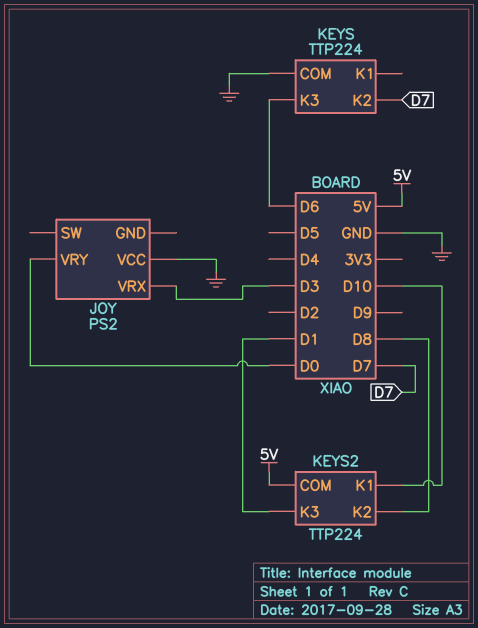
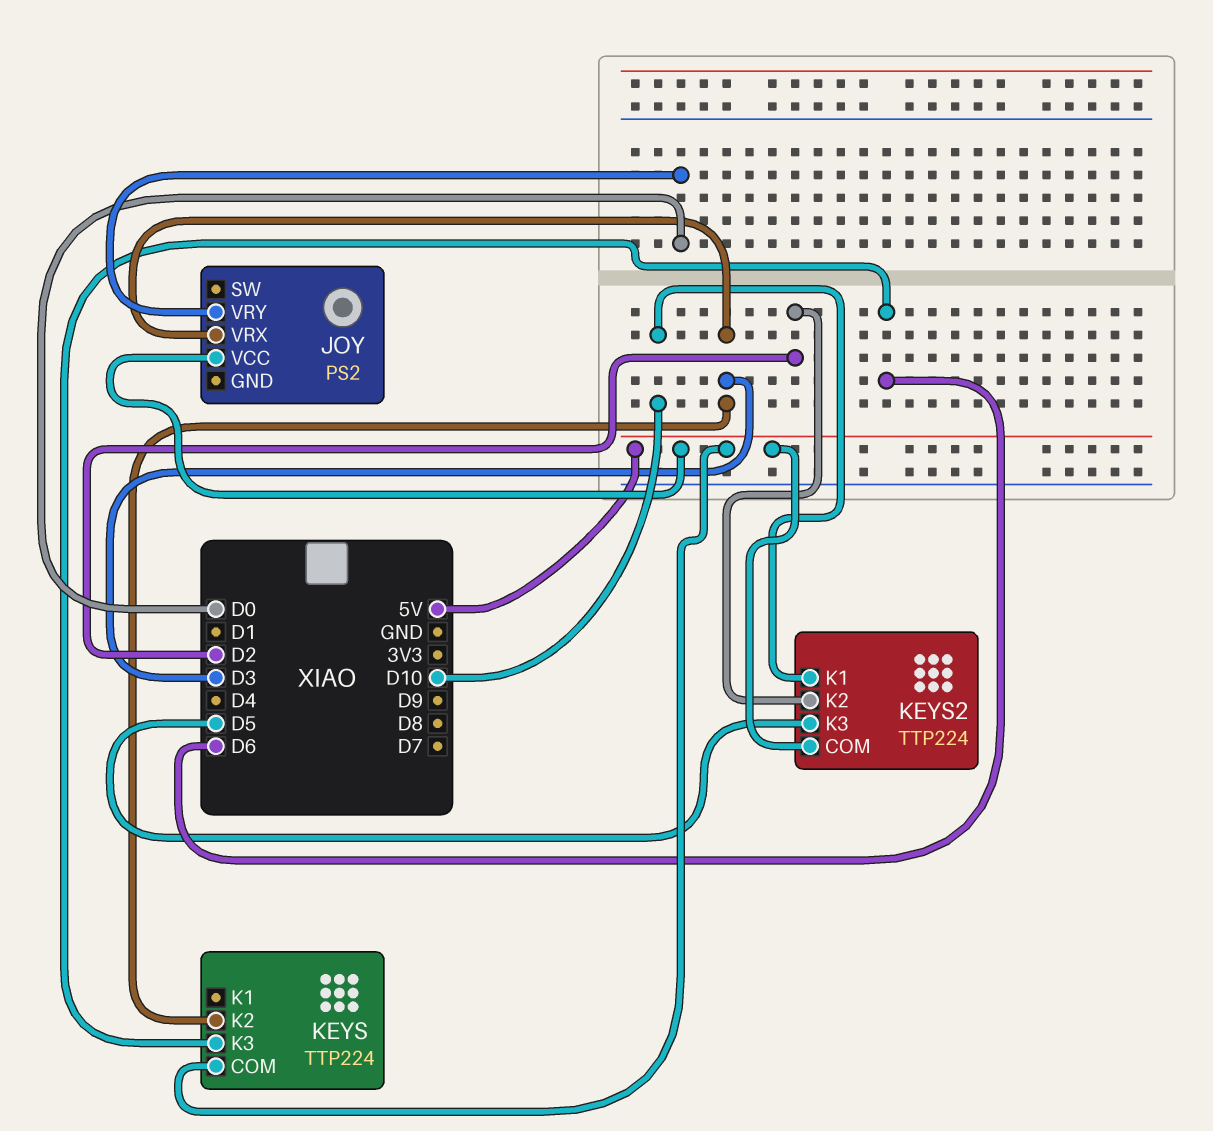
JOY pin VCC: GND -> 5V
KEYS pin COM: GND -> 5V
KEYS pin K2: D7 -> D3
KEYS2 pin K2: D8 -> D2
KEYS2 pin K3: D1 -> D5

